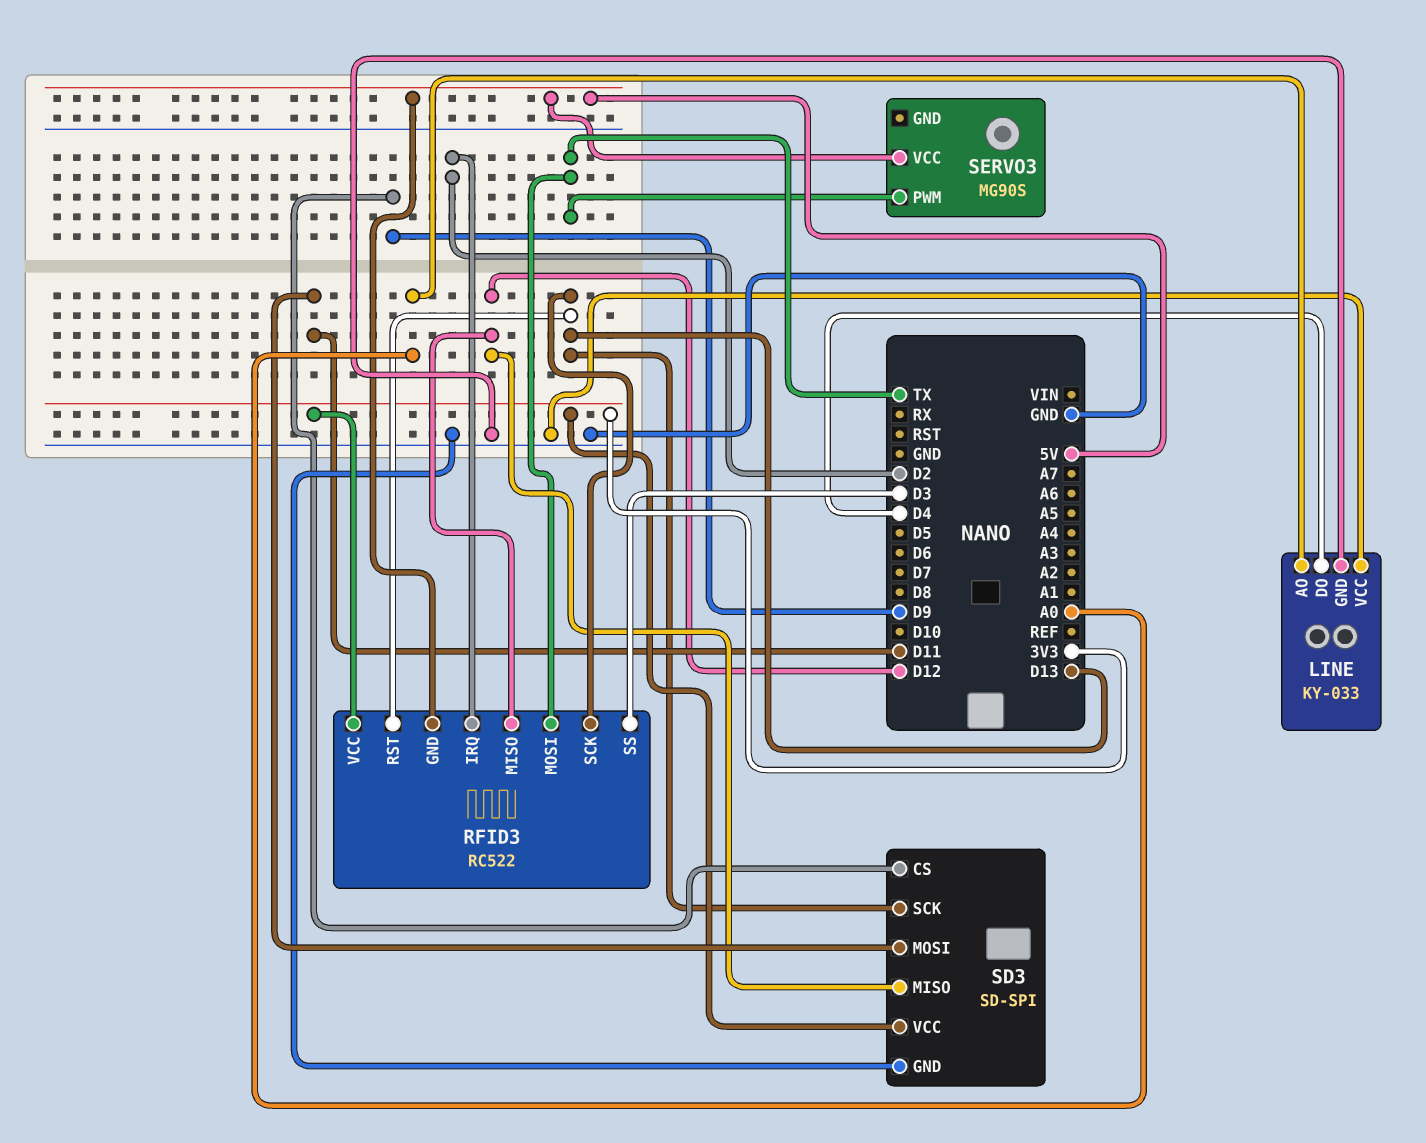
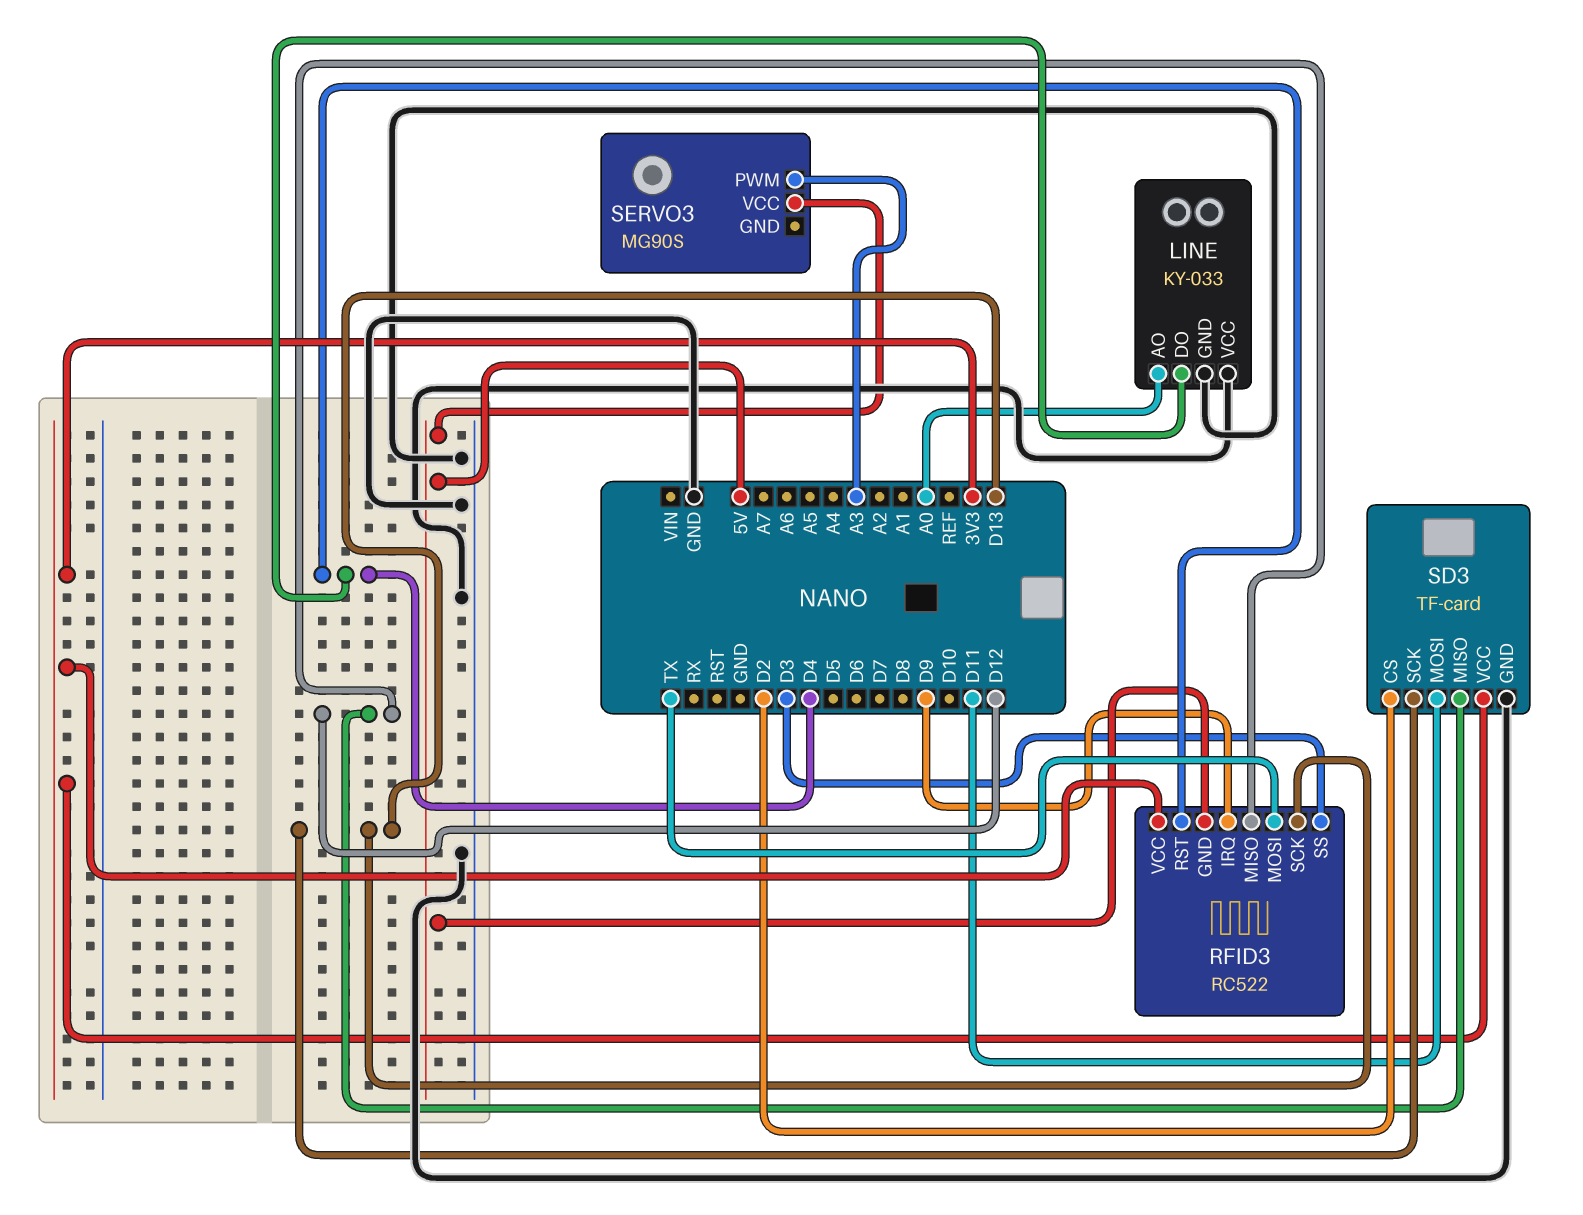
RFID3 pin IRQ: D2 -> D9
RFID3 pin RST: D13 -> D4
SD3: SD-SPI -> TF-card
SD3 pin CS: D9 -> D2
SERVO3 pin PWM: TX -> A3

